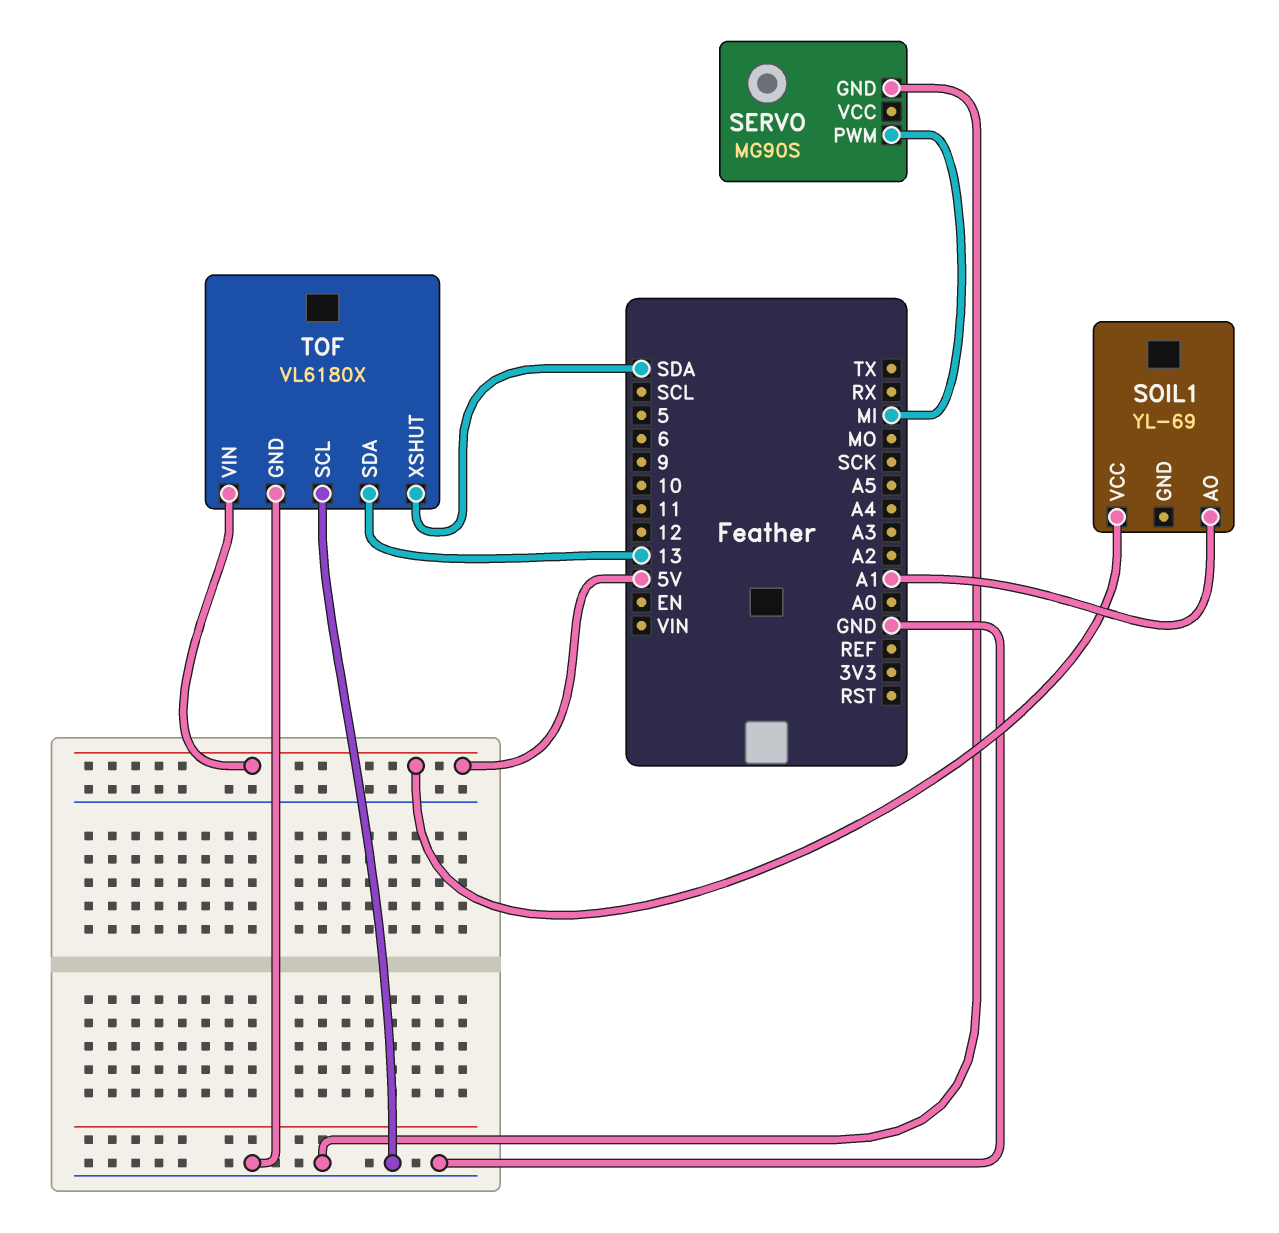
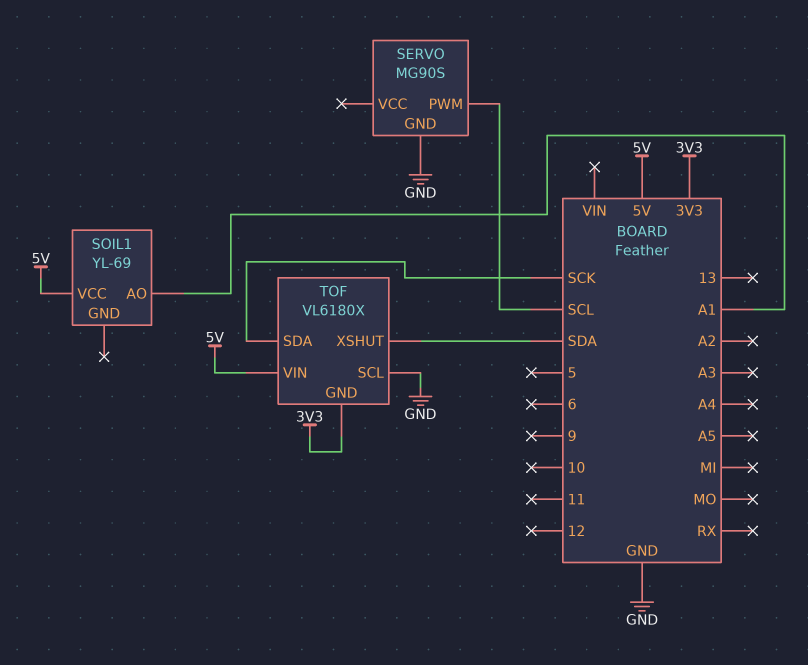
SERVO pin PWM: MI -> SCL
TOF pin GND: GND -> 3V3
TOF pin SDA: 13 -> SCK

